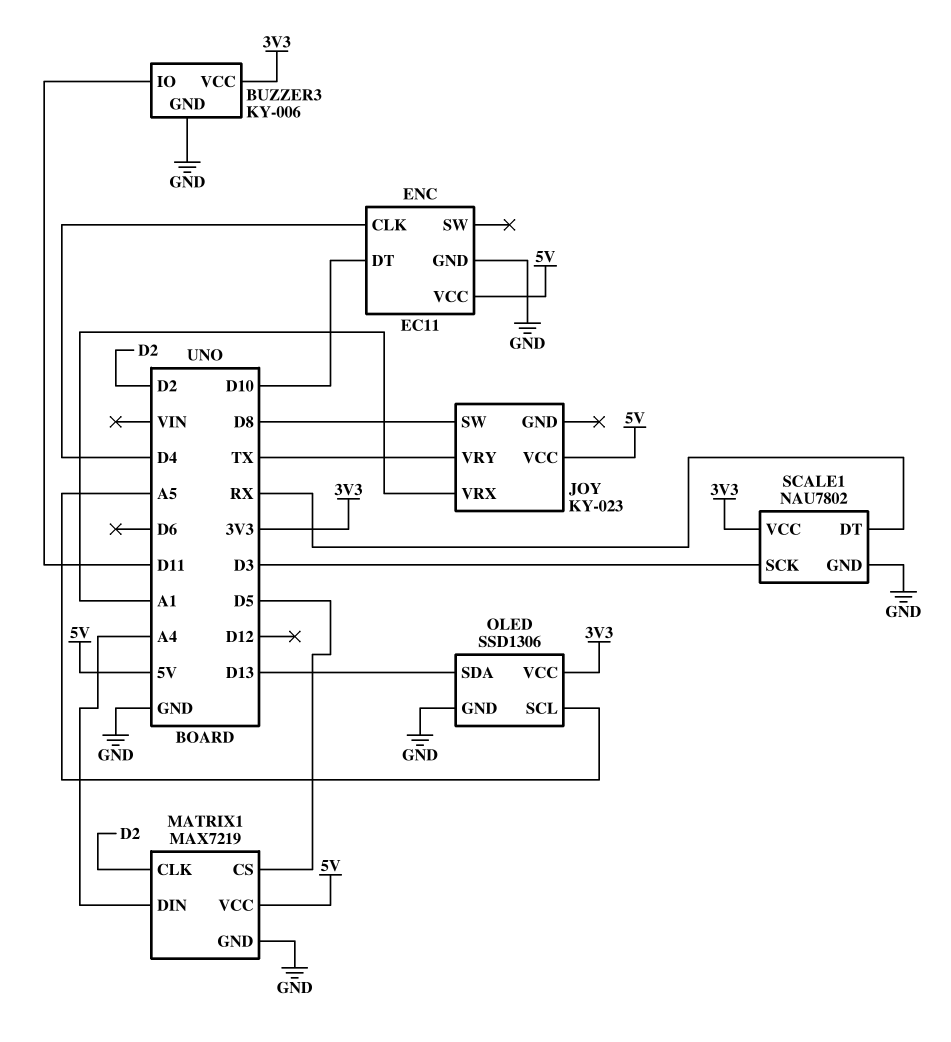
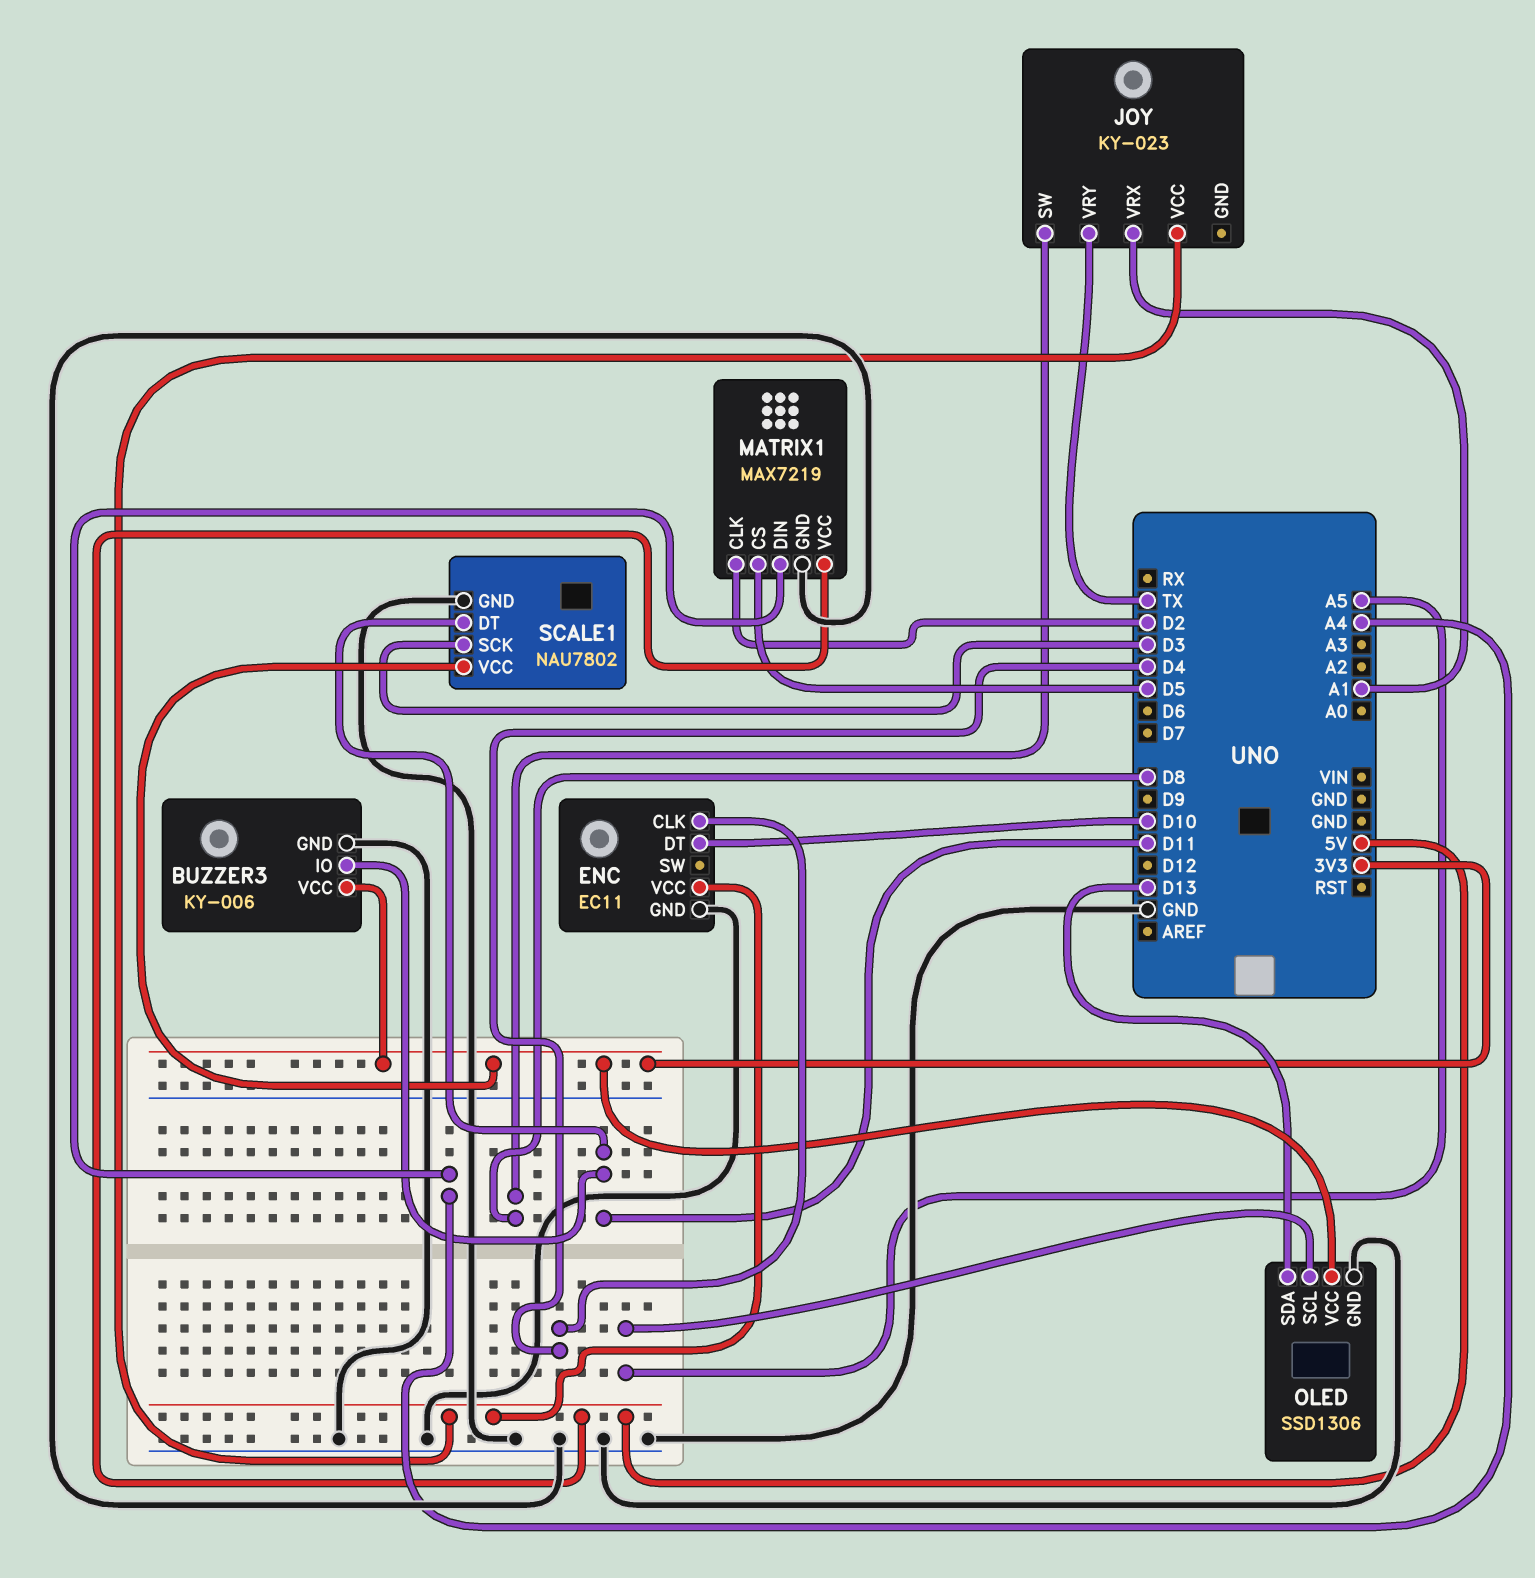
SCALE1 pin DT: RX -> D11

